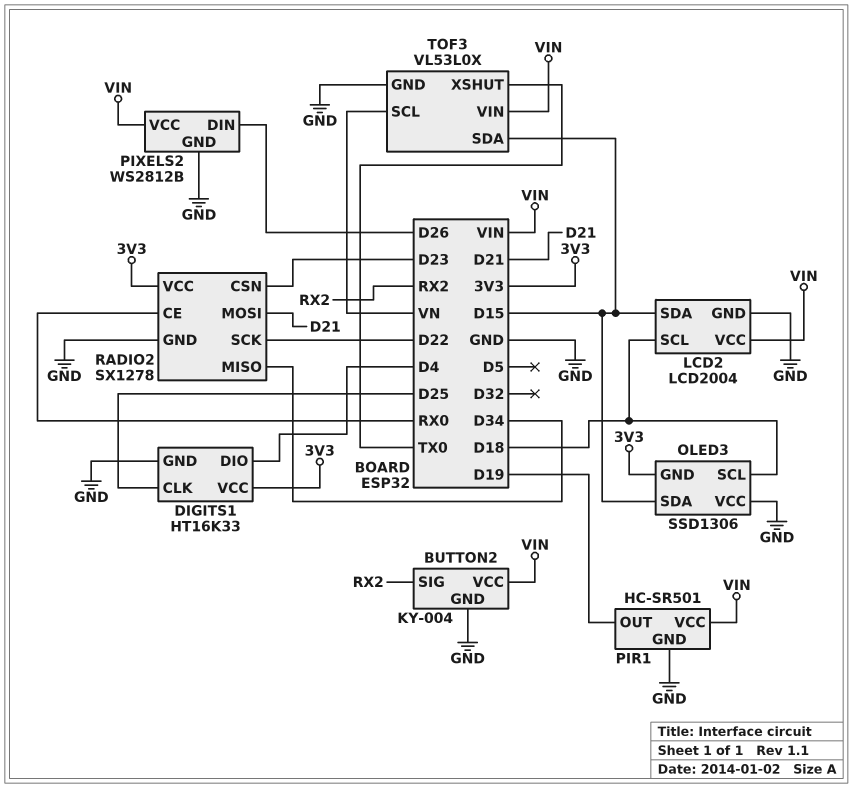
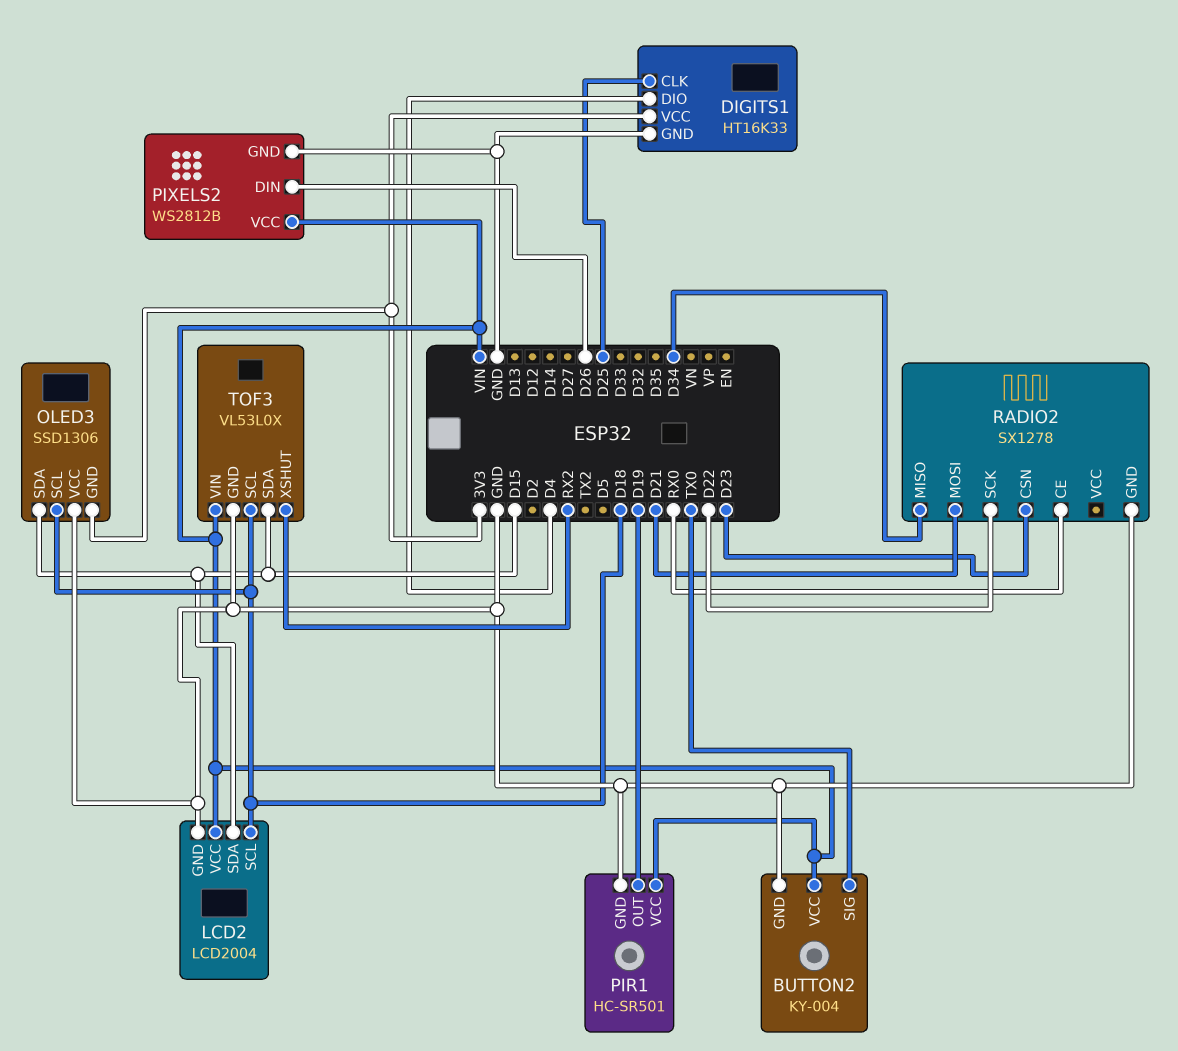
BUTTON2 pin SIG: RX2 -> TX0
RADIO2 pin VCC: 3V3 -> none
TOF3 pin SCL: VN -> D18
TOF3 pin XSHUT: TX0 -> RX2

